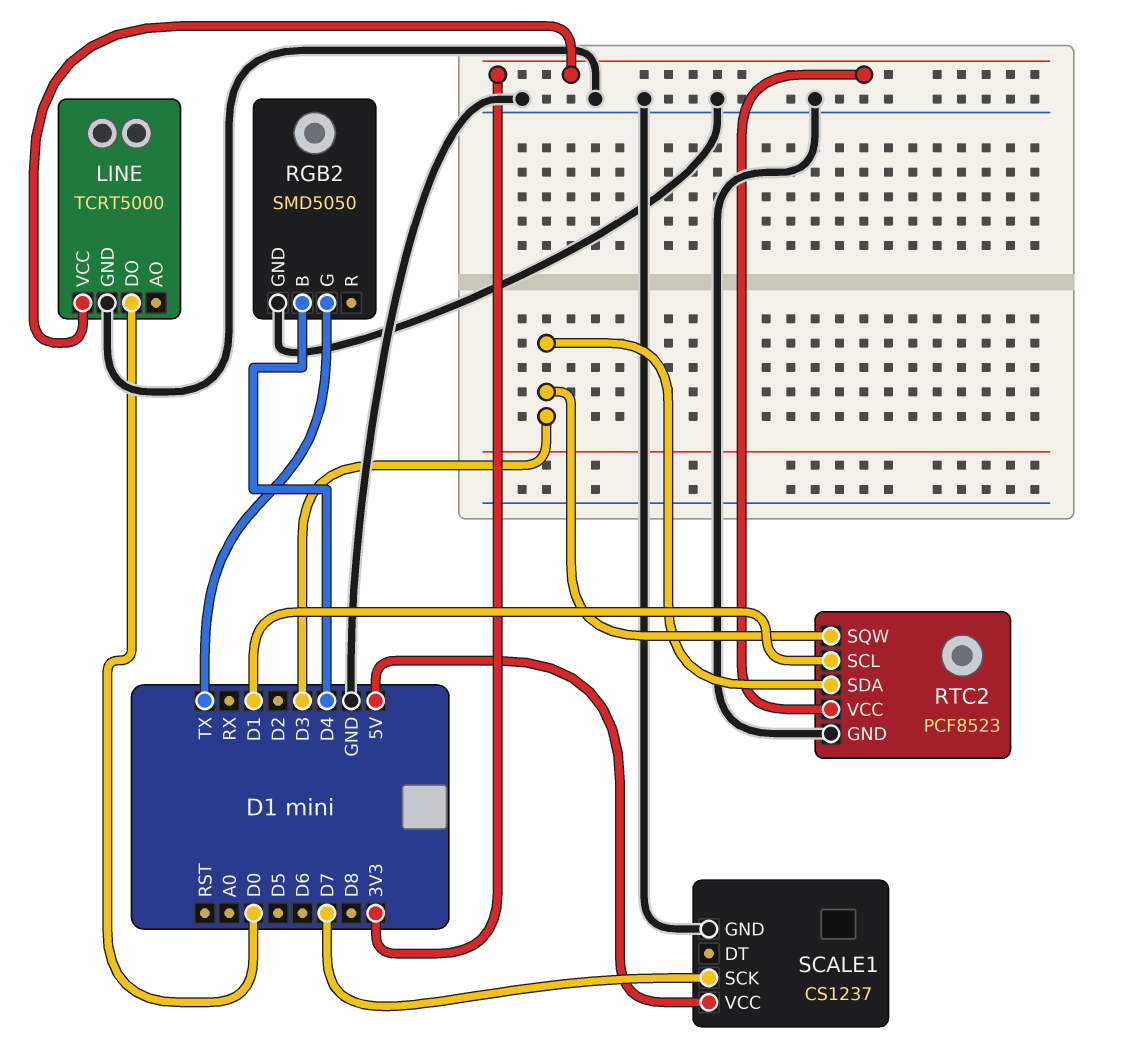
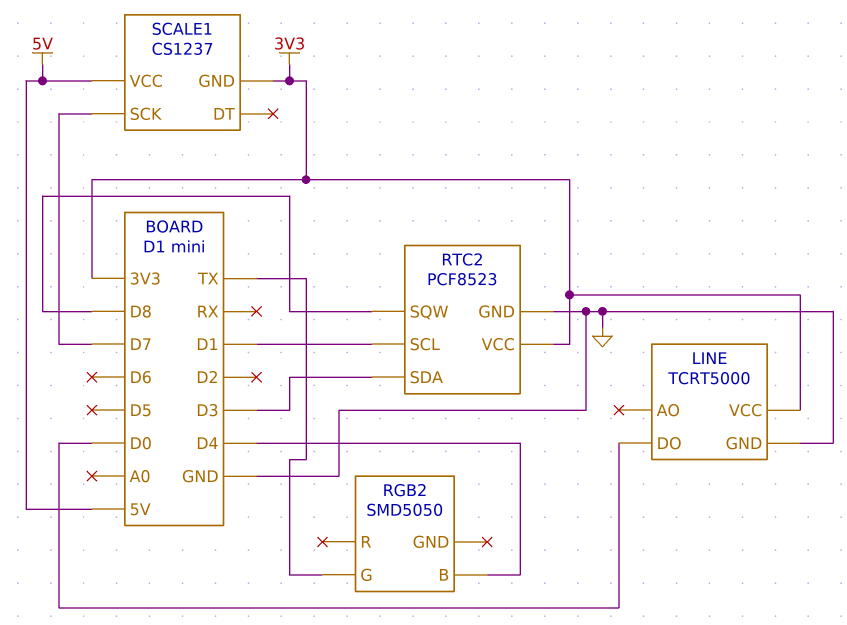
RGB2 pin GND: GND -> none
RTC2 pin SQW: D3 -> D8
SCALE1 pin GND: GND -> 3V3

